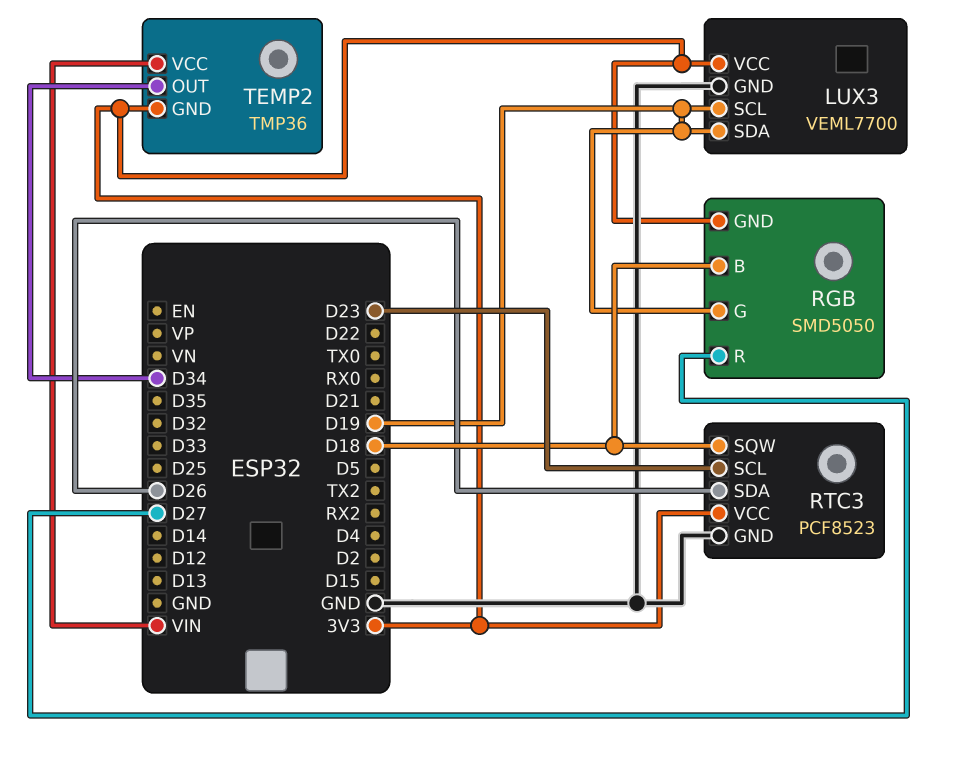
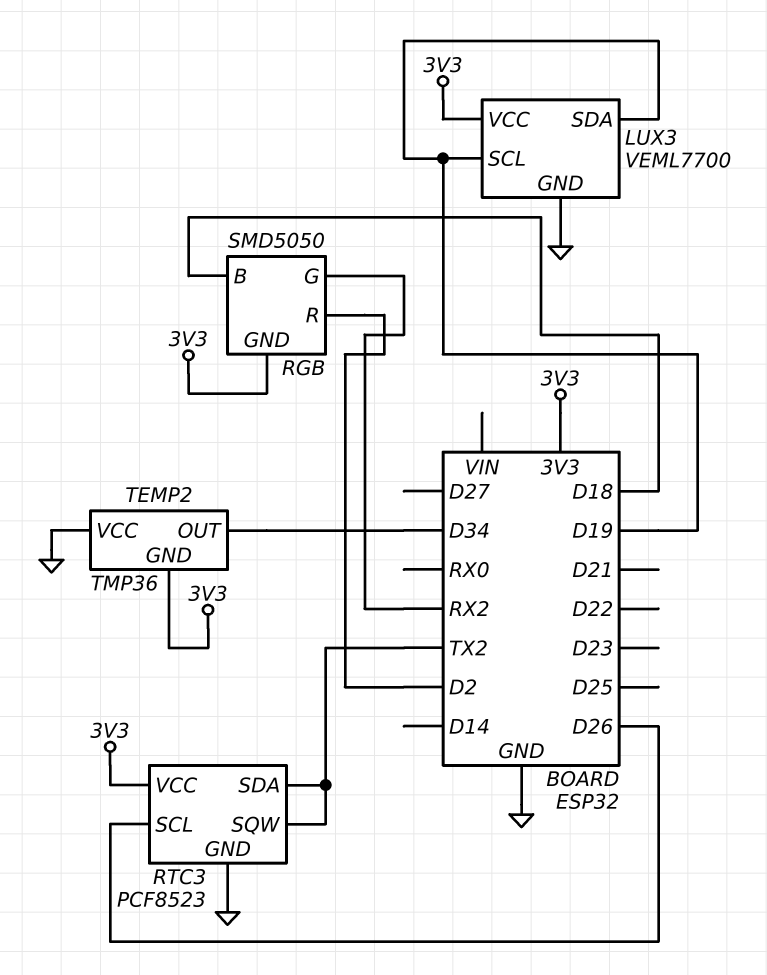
RGB pin G: D19 -> RX2
RGB pin R: D27 -> D2
RTC3 pin SCL: D23 -> D26
RTC3 pin SDA: D26 -> TX2
RTC3 pin SQW: D18 -> TX2
TEMP2 pin VCC: VIN -> GND

